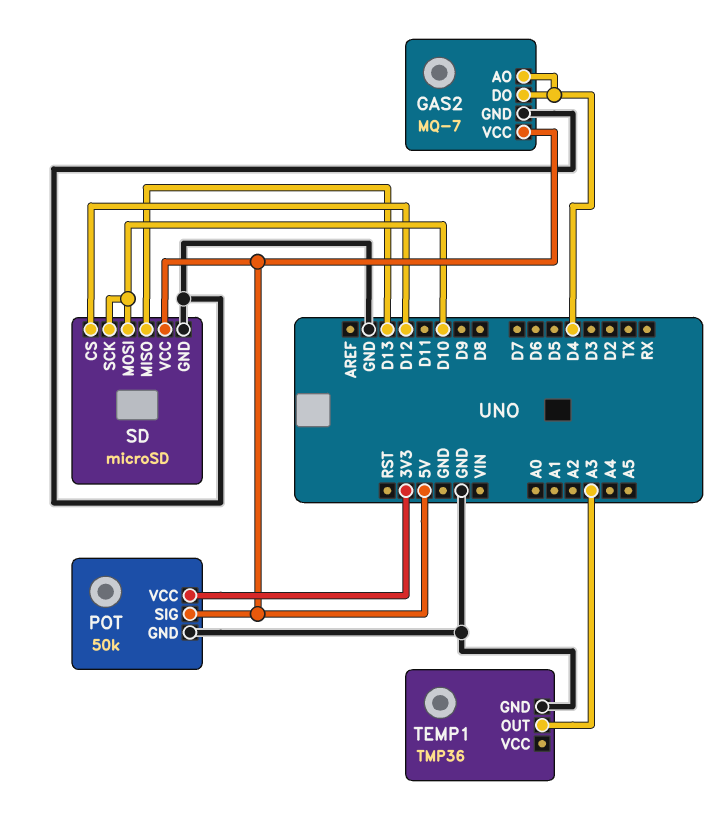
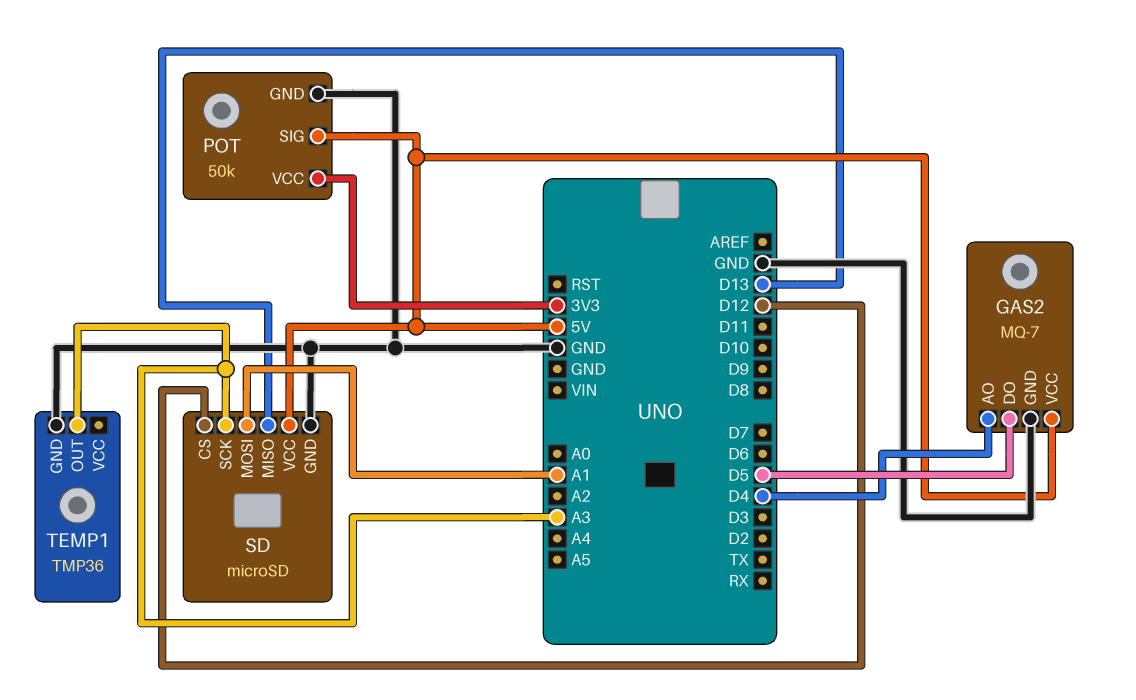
GAS2 pin DO: D4 -> D5
SD pin MOSI: D10 -> A1
SD pin SCK: D10 -> A3

